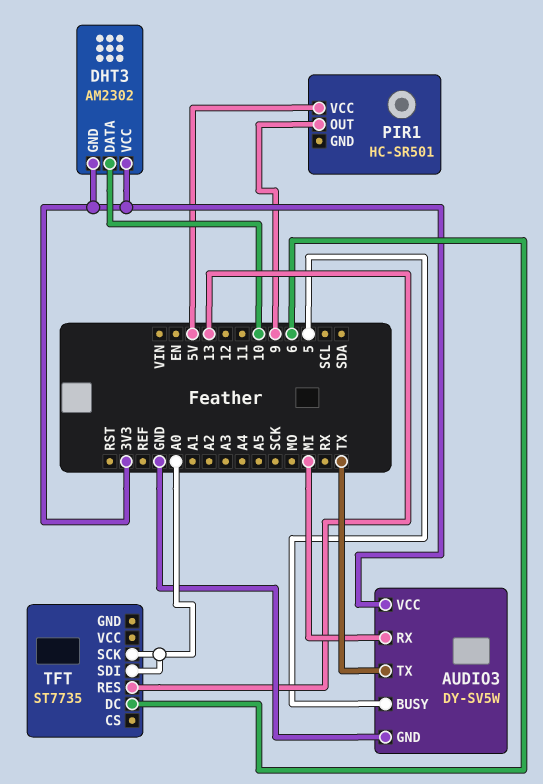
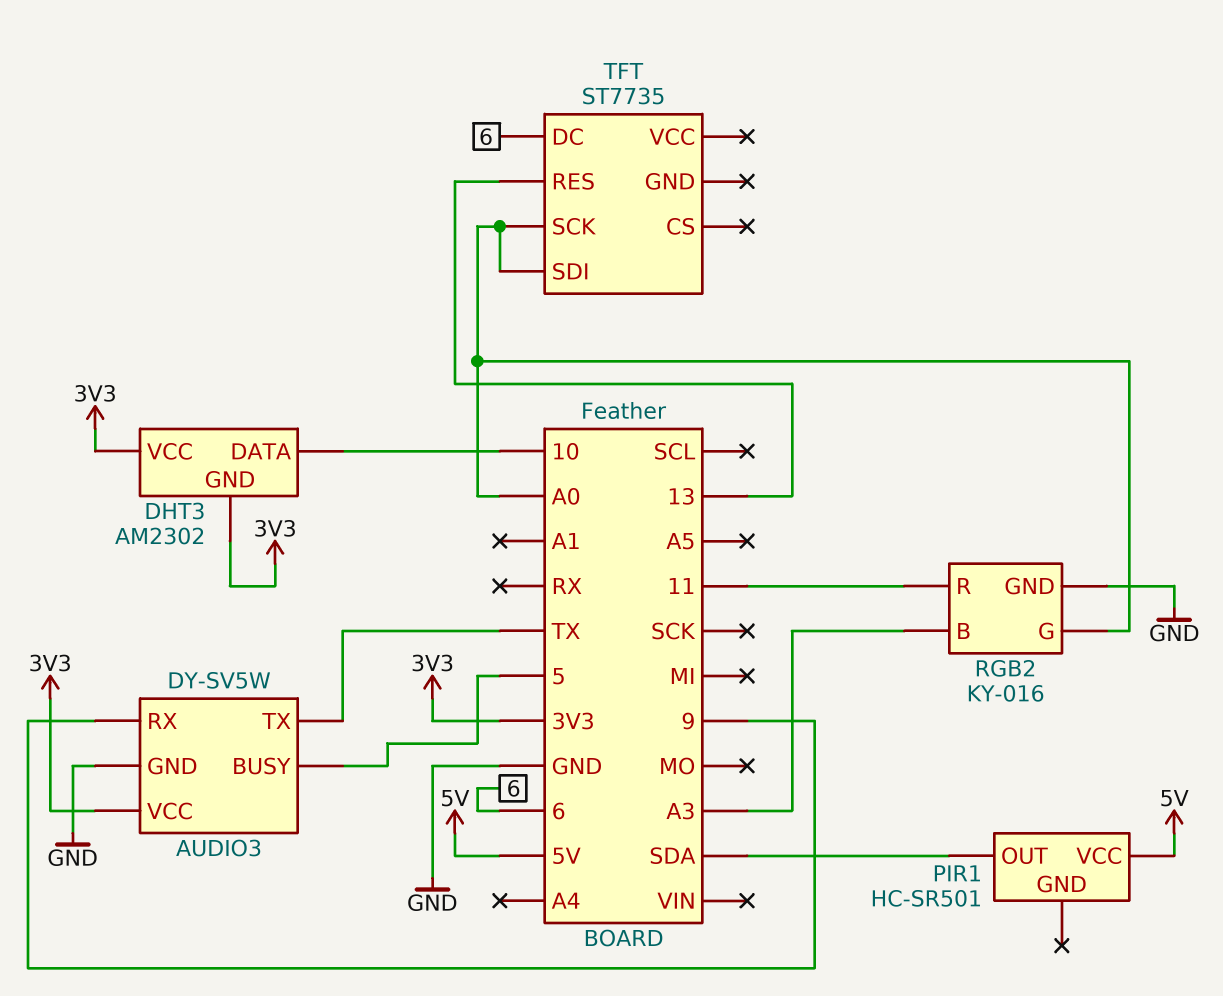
AUDIO3 pin RX: MI -> 9
PIR1 pin OUT: 9 -> SDA
RGB2: none -> KY-016
RGB2 pin B: none -> A3
RGB2 pin G: none -> A0
RGB2 pin GND: none -> GND
RGB2 pin R: none -> 11

